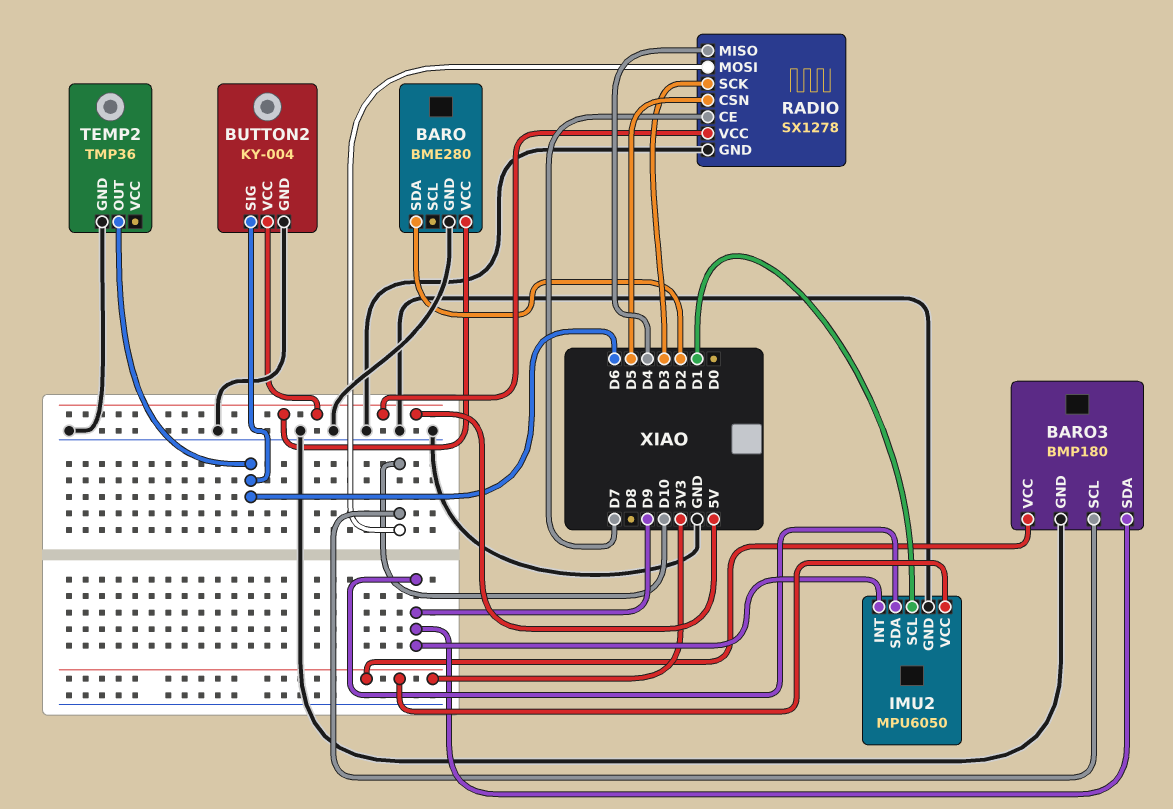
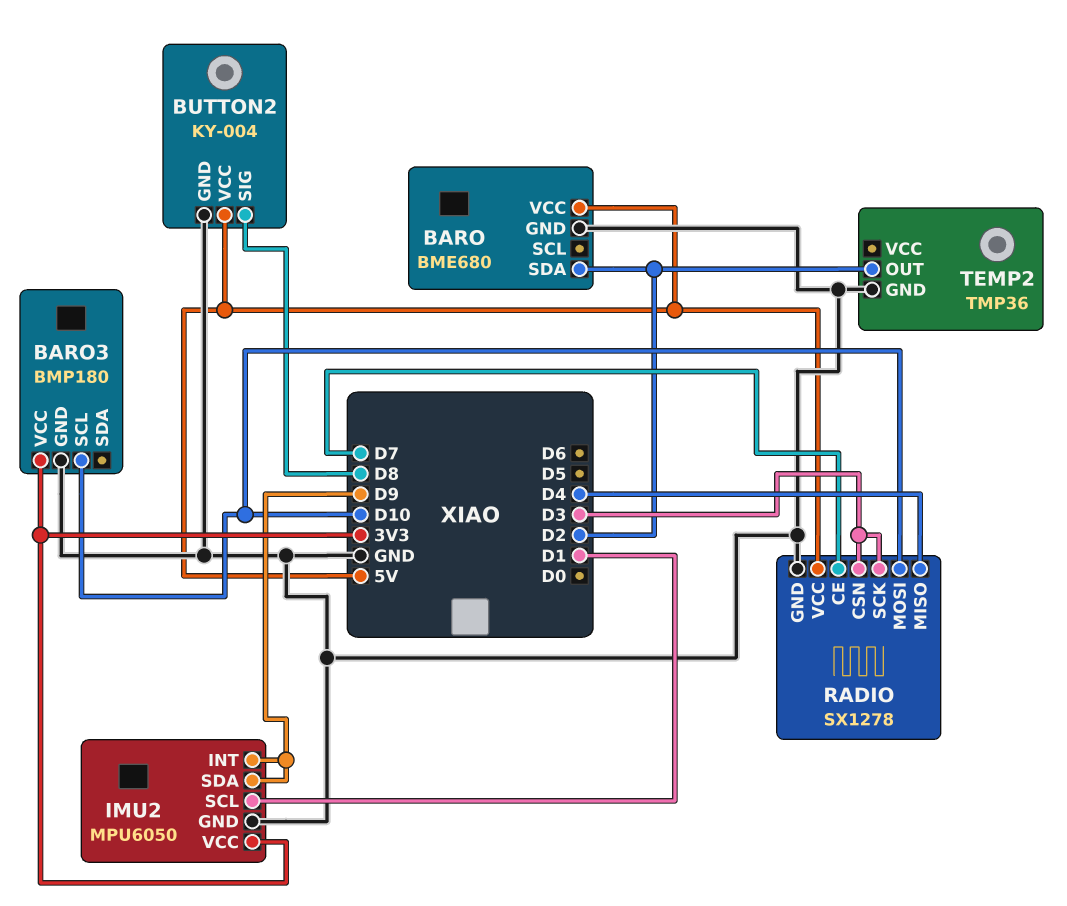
BARO: BME280 -> BME680
BARO3 pin SDA: D9 -> none
BUTTON2 pin SIG: D6 -> D8
RADIO pin CSN: D5 -> D3
TEMP2 pin OUT: D6 -> D2

